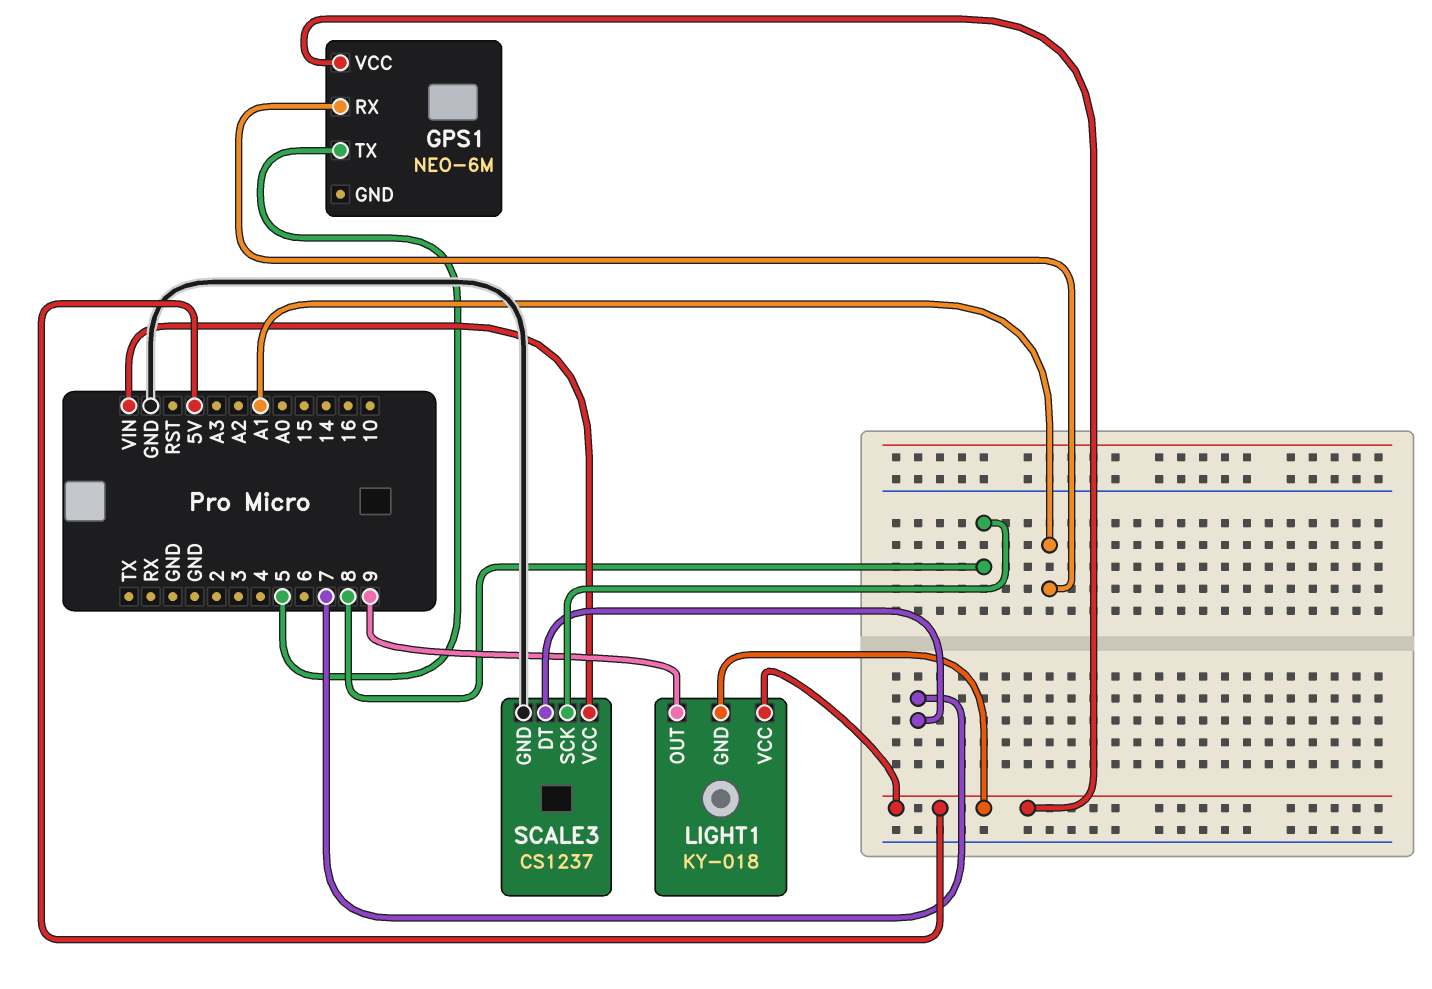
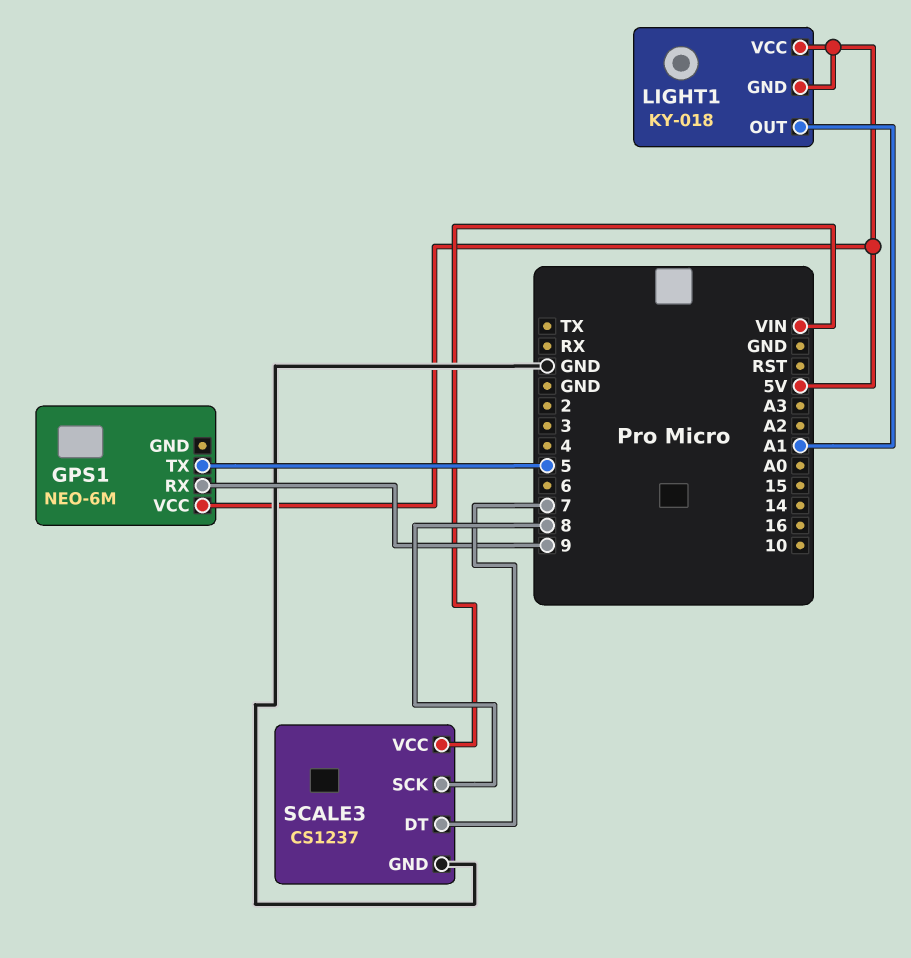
GPS1 pin RX: A1 -> 9
LIGHT1 pin OUT: 9 -> A1

